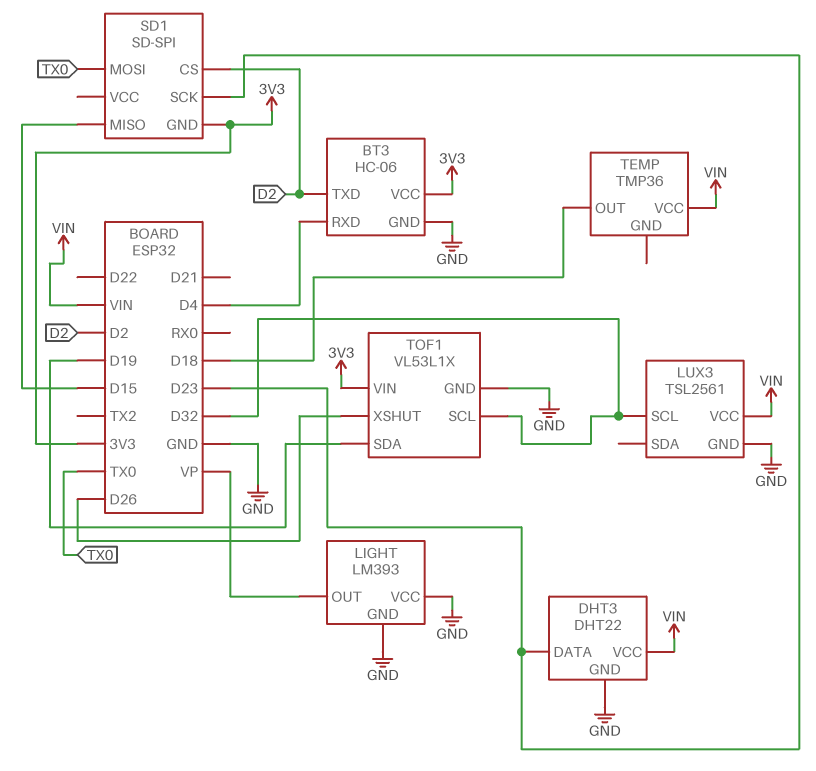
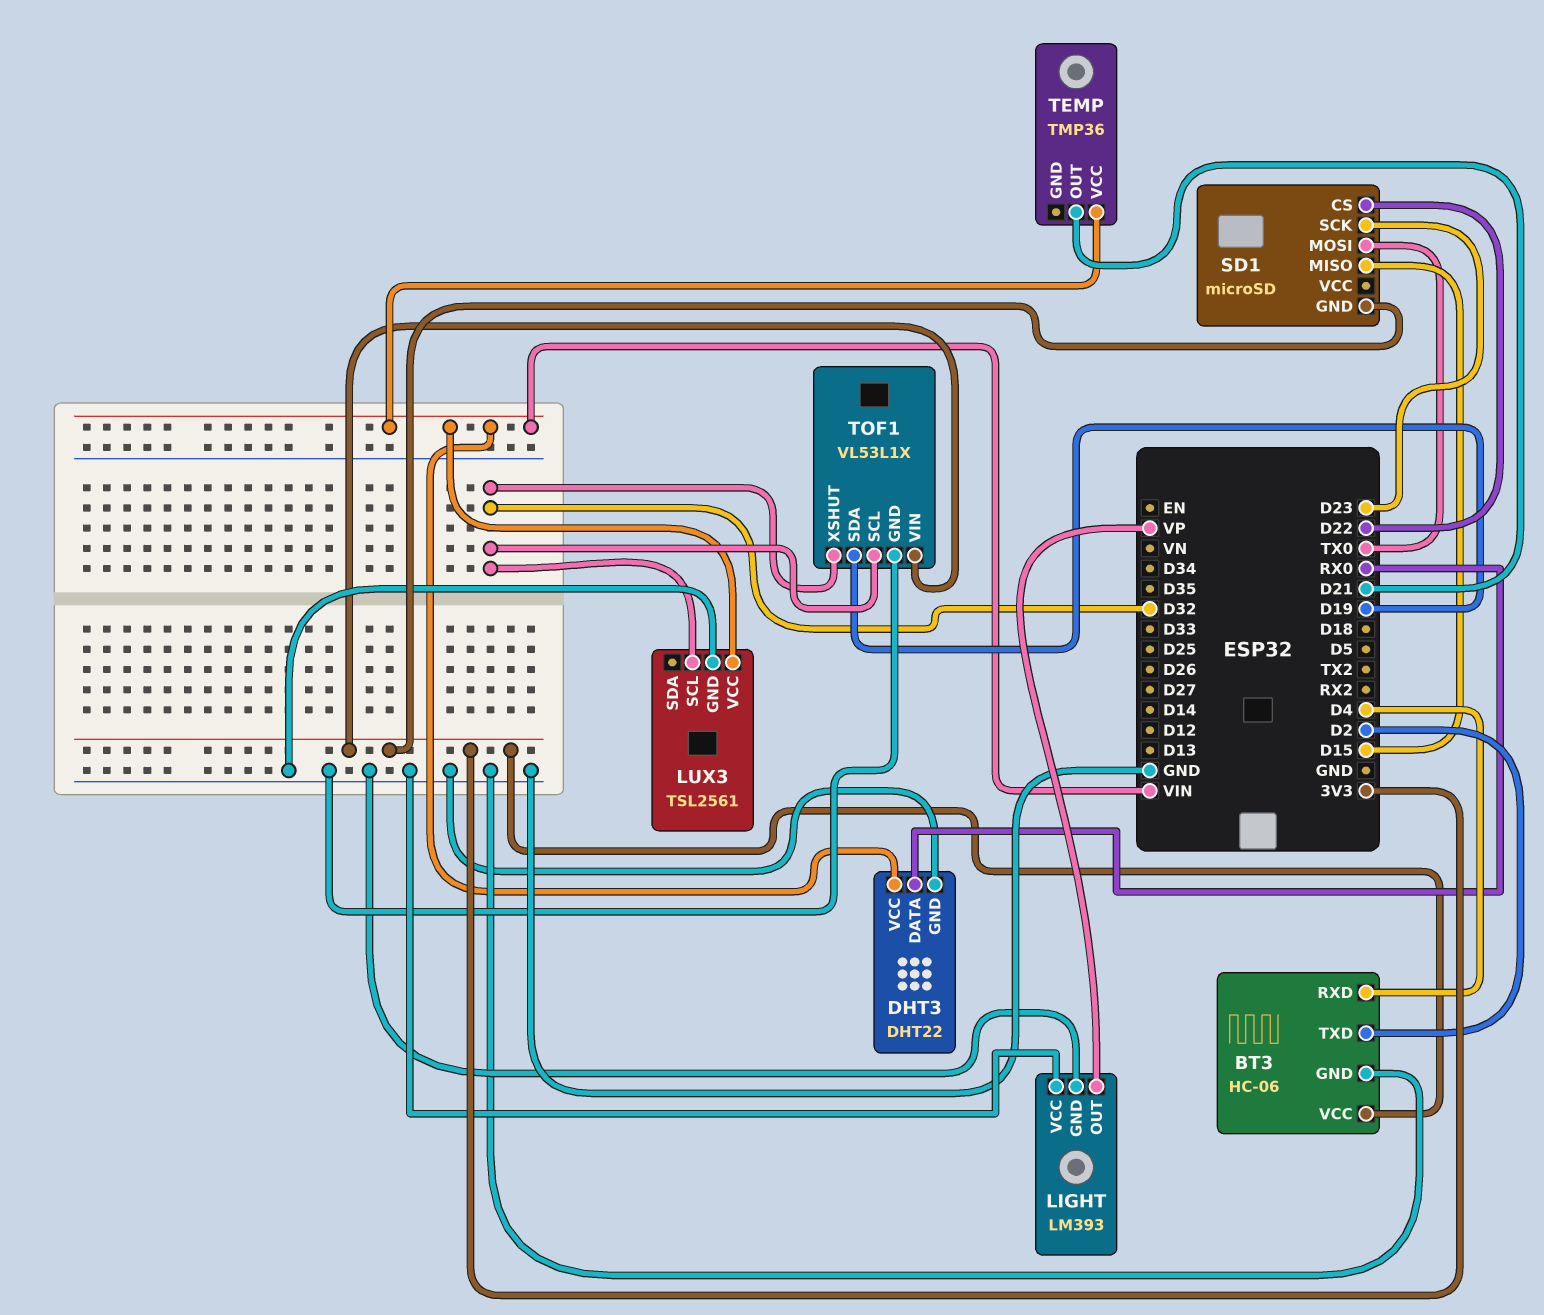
DHT3 pin DATA: D23 -> RX0
SD1: SD-SPI -> microSD
SD1 pin CS: D2 -> D22
TEMP pin OUT: D18 -> D21
TOF1 pin XSHUT: D26 -> D32

